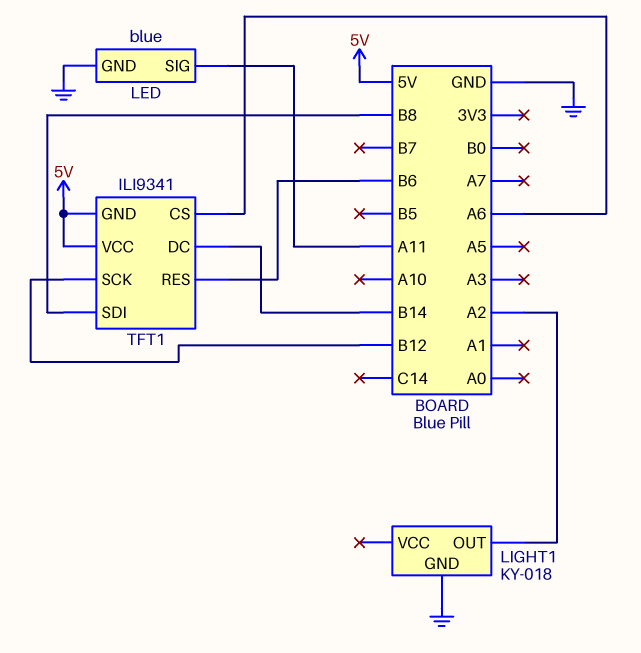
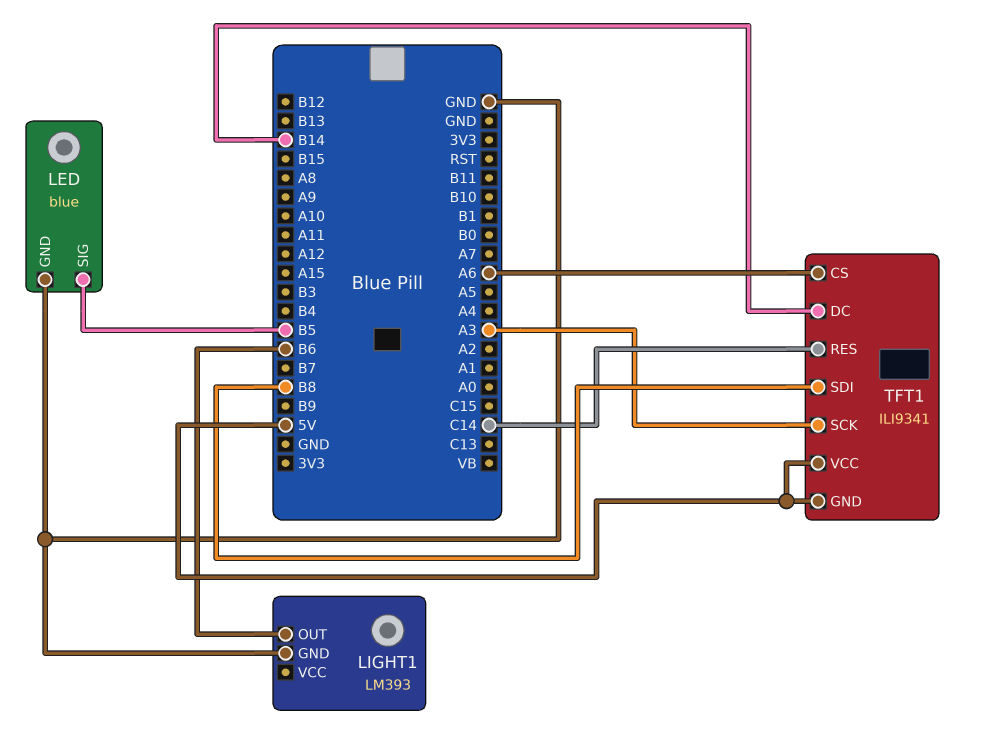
LED pin SIG: A11 -> B5
LIGHT1: KY-018 -> LM393
LIGHT1 pin OUT: A2 -> B6
TFT1 pin RES: B6 -> C14
TFT1 pin SCK: B12 -> A3

